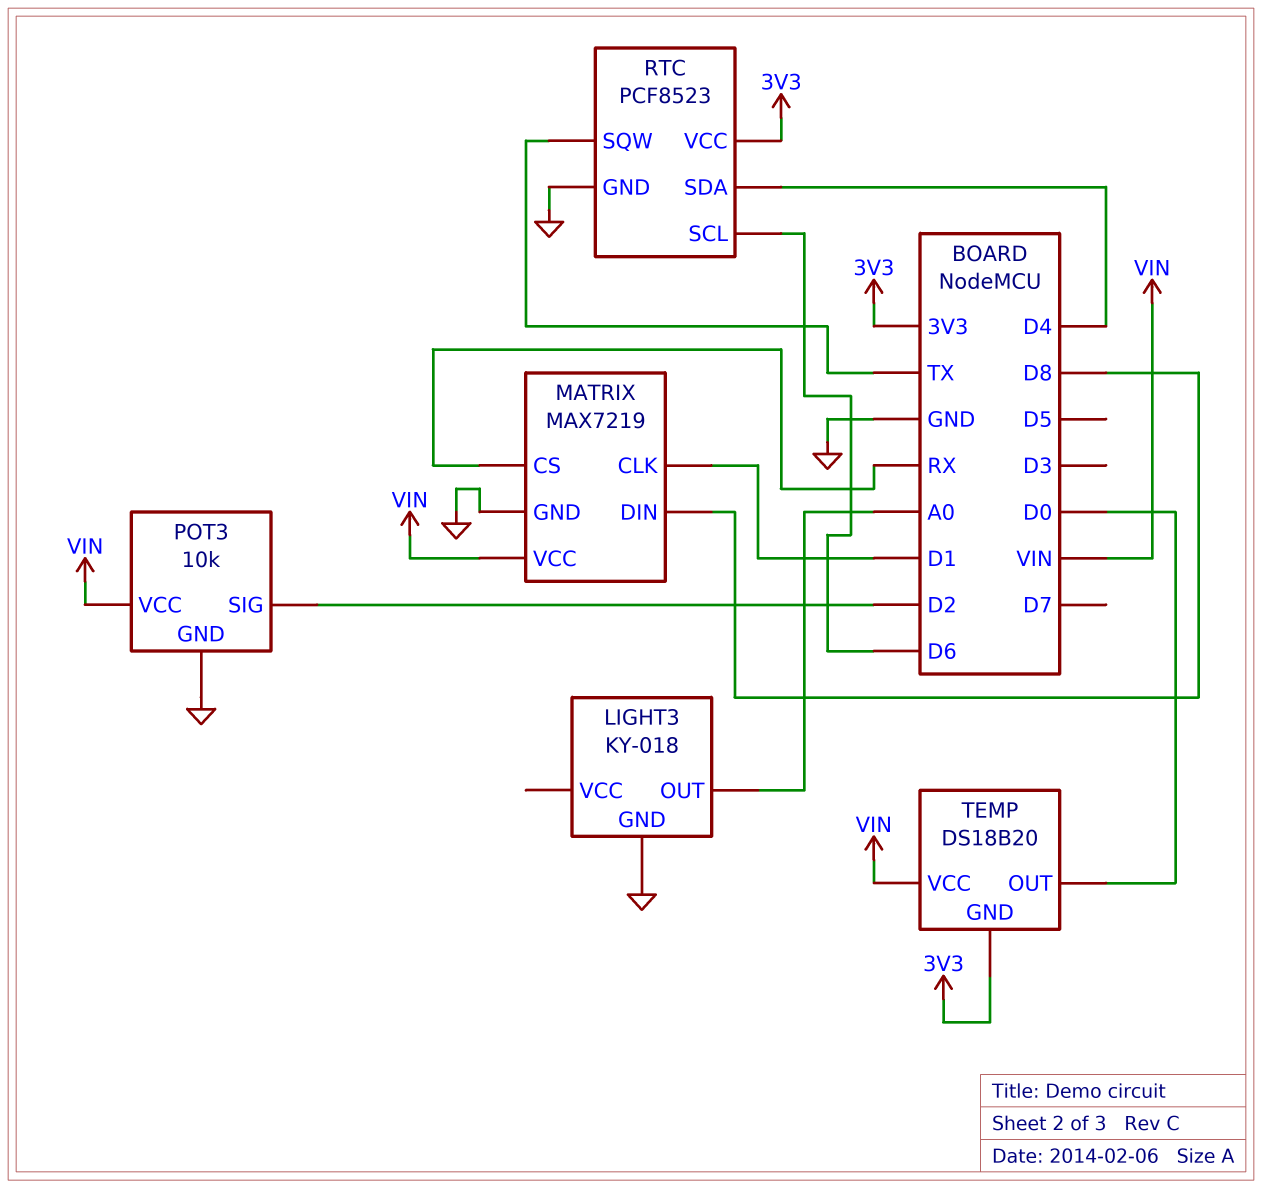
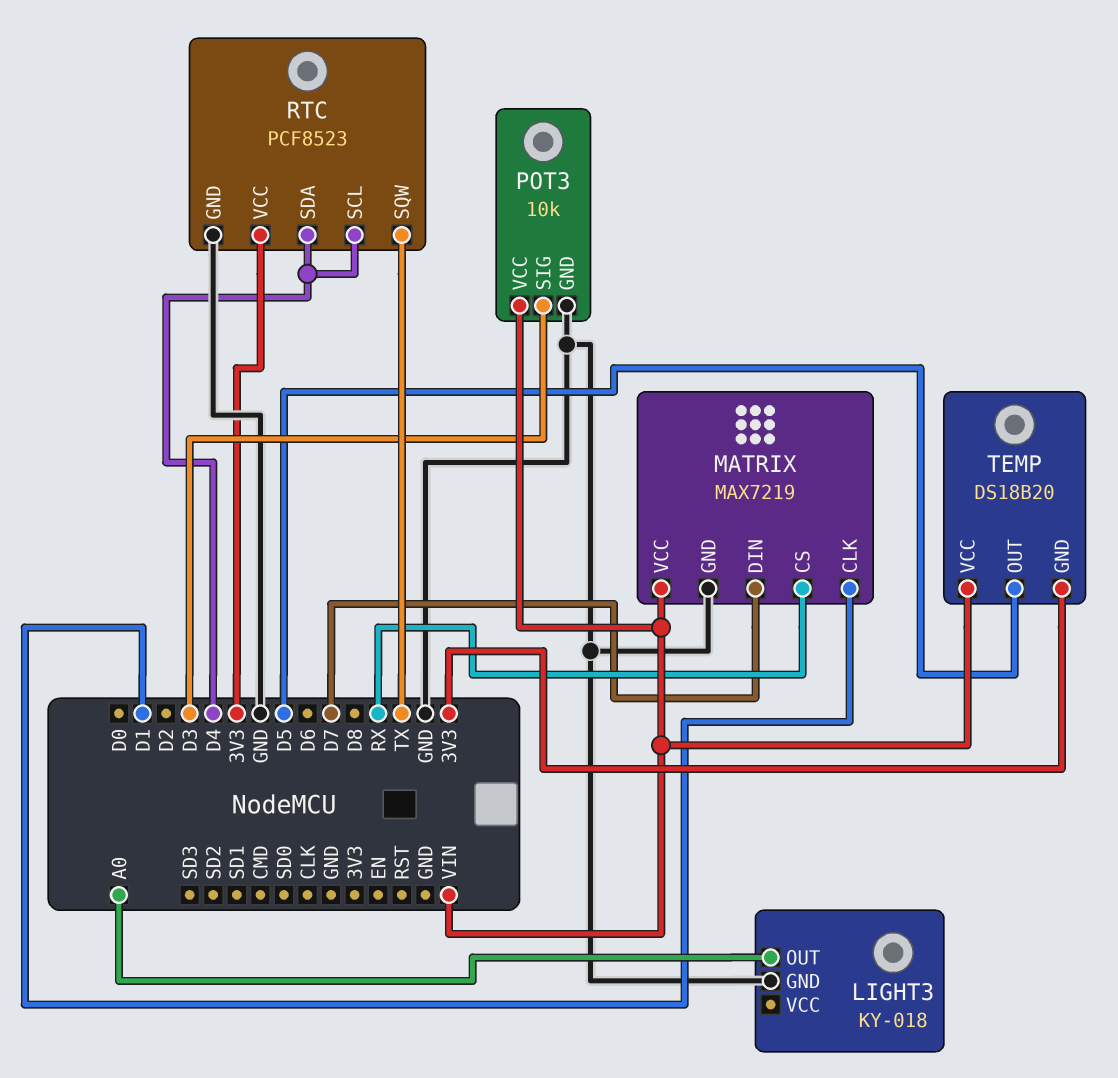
MATRIX pin DIN: D8 -> D7
POT3 pin SIG: D2 -> D3
RTC pin SCL: D6 -> D4
TEMP pin OUT: D0 -> D5

